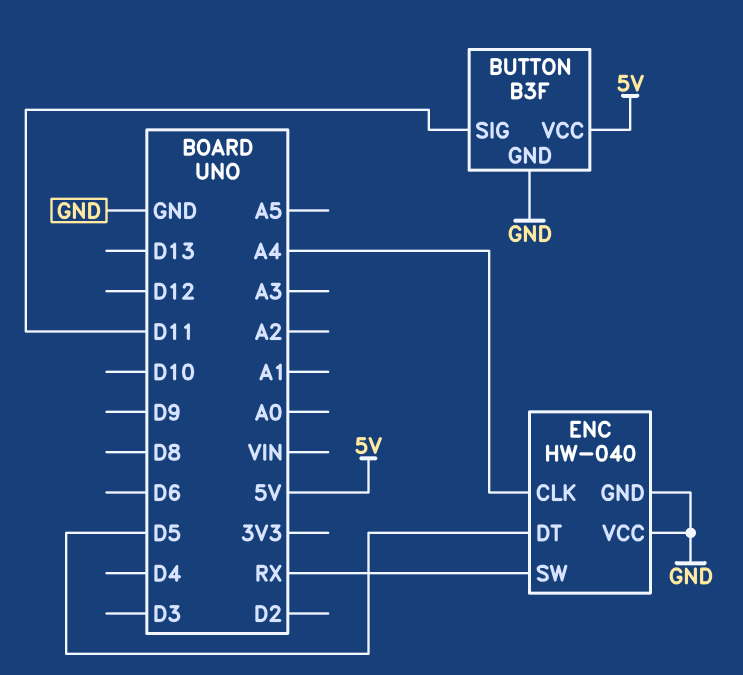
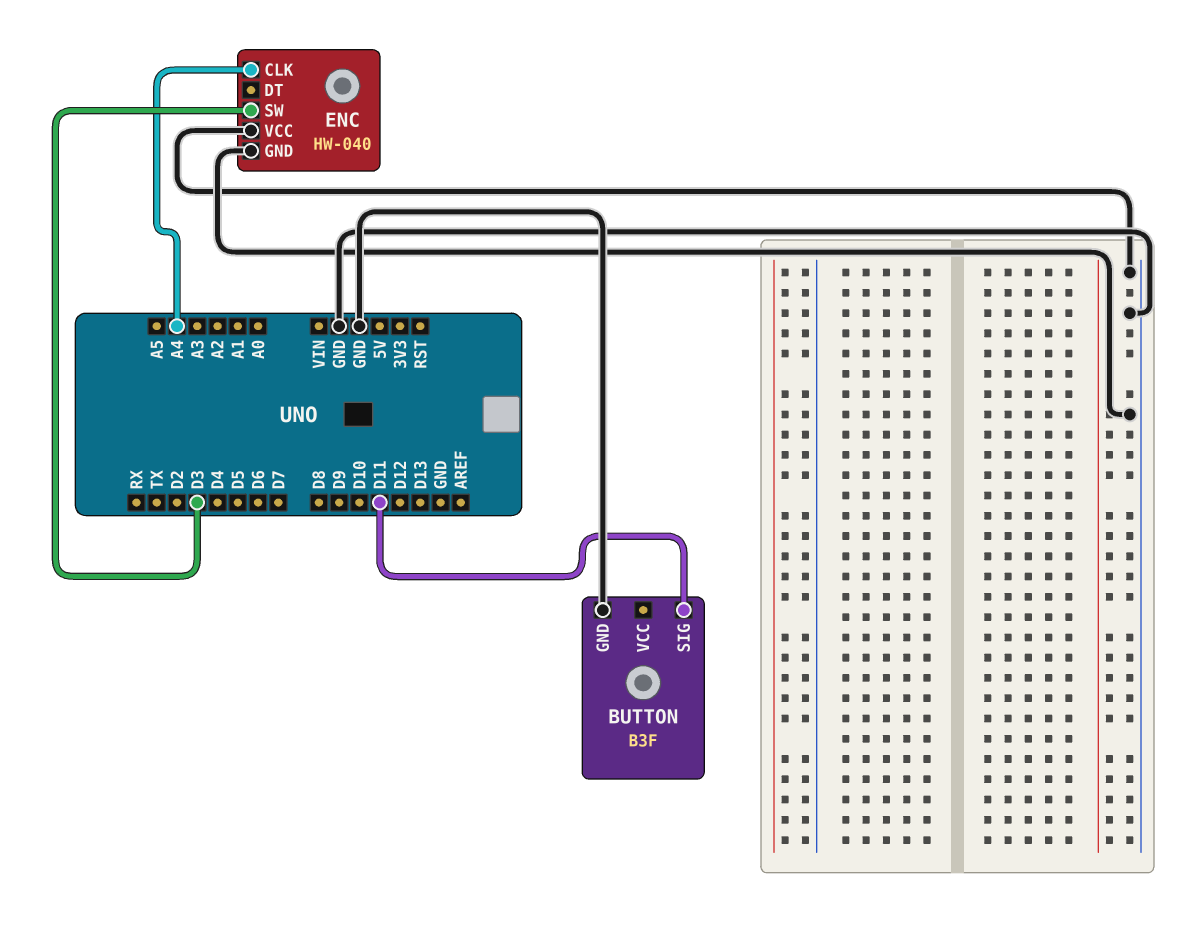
BUTTON pin VCC: 5V -> none
ENC pin DT: D5 -> none
ENC pin SW: RX -> D3

